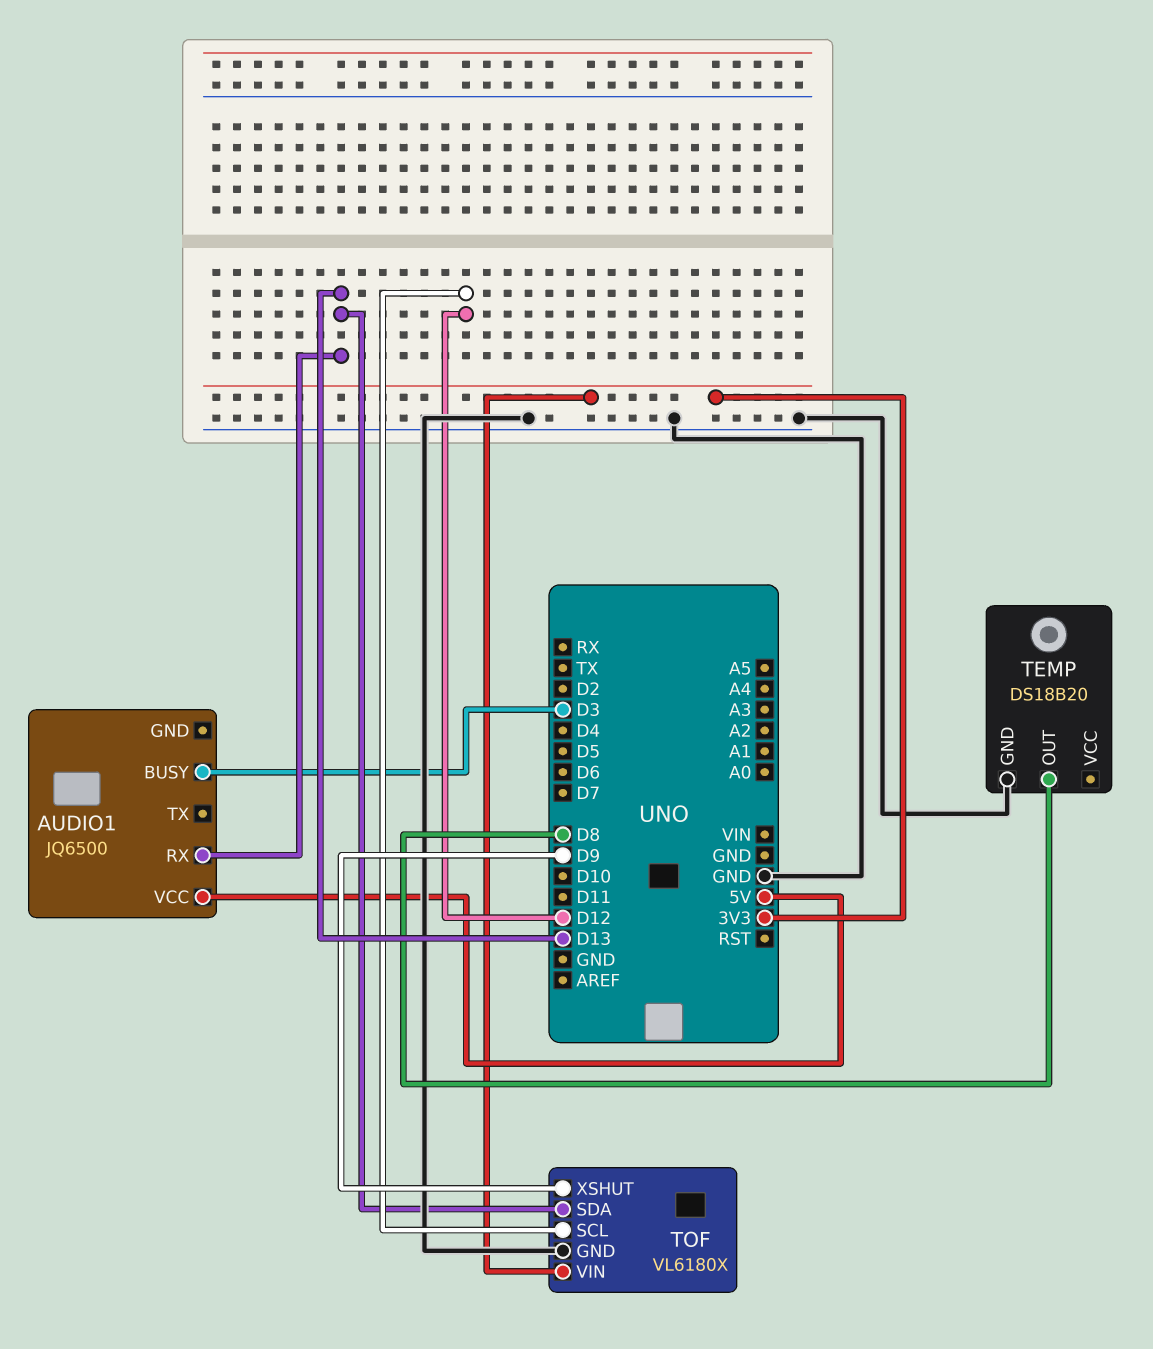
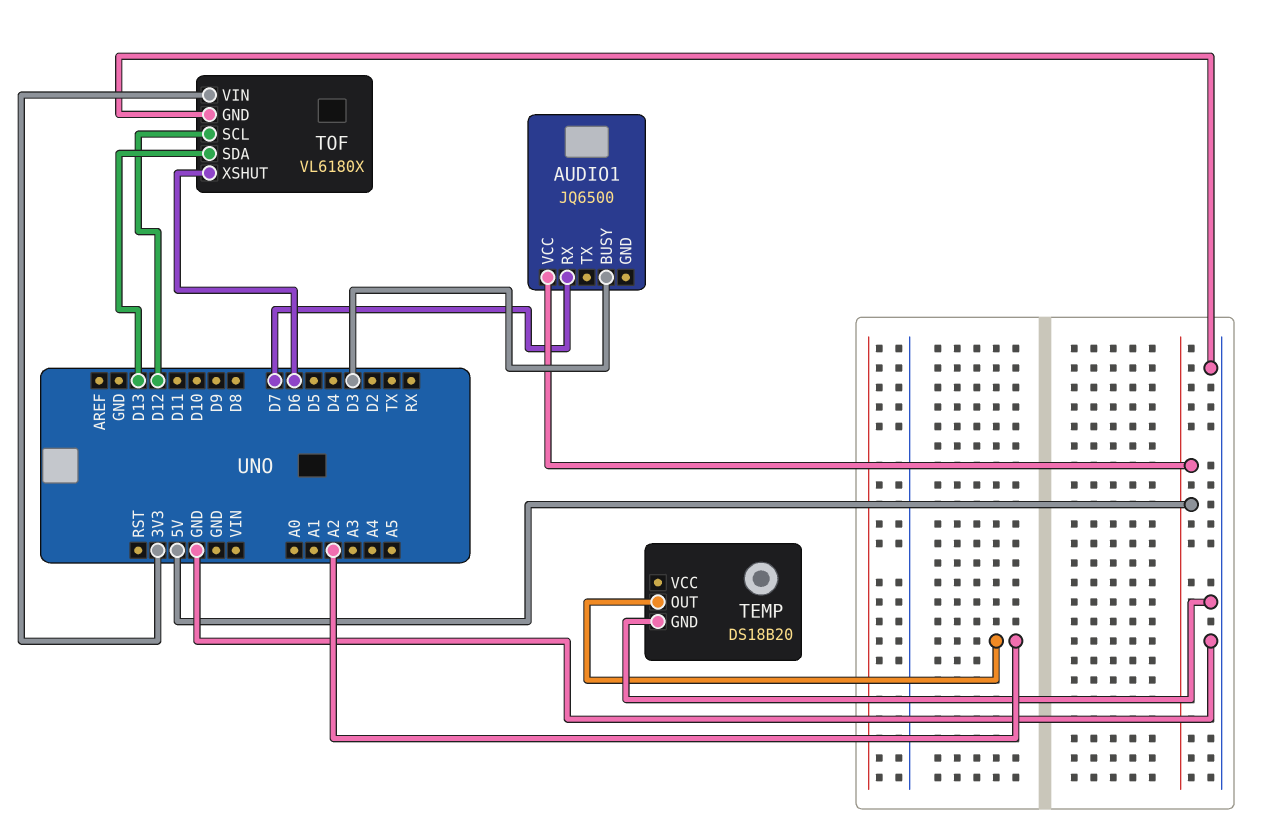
AUDIO1 pin RX: D13 -> D7
TEMP pin OUT: D8 -> A2
TOF pin XSHUT: D9 -> D6

